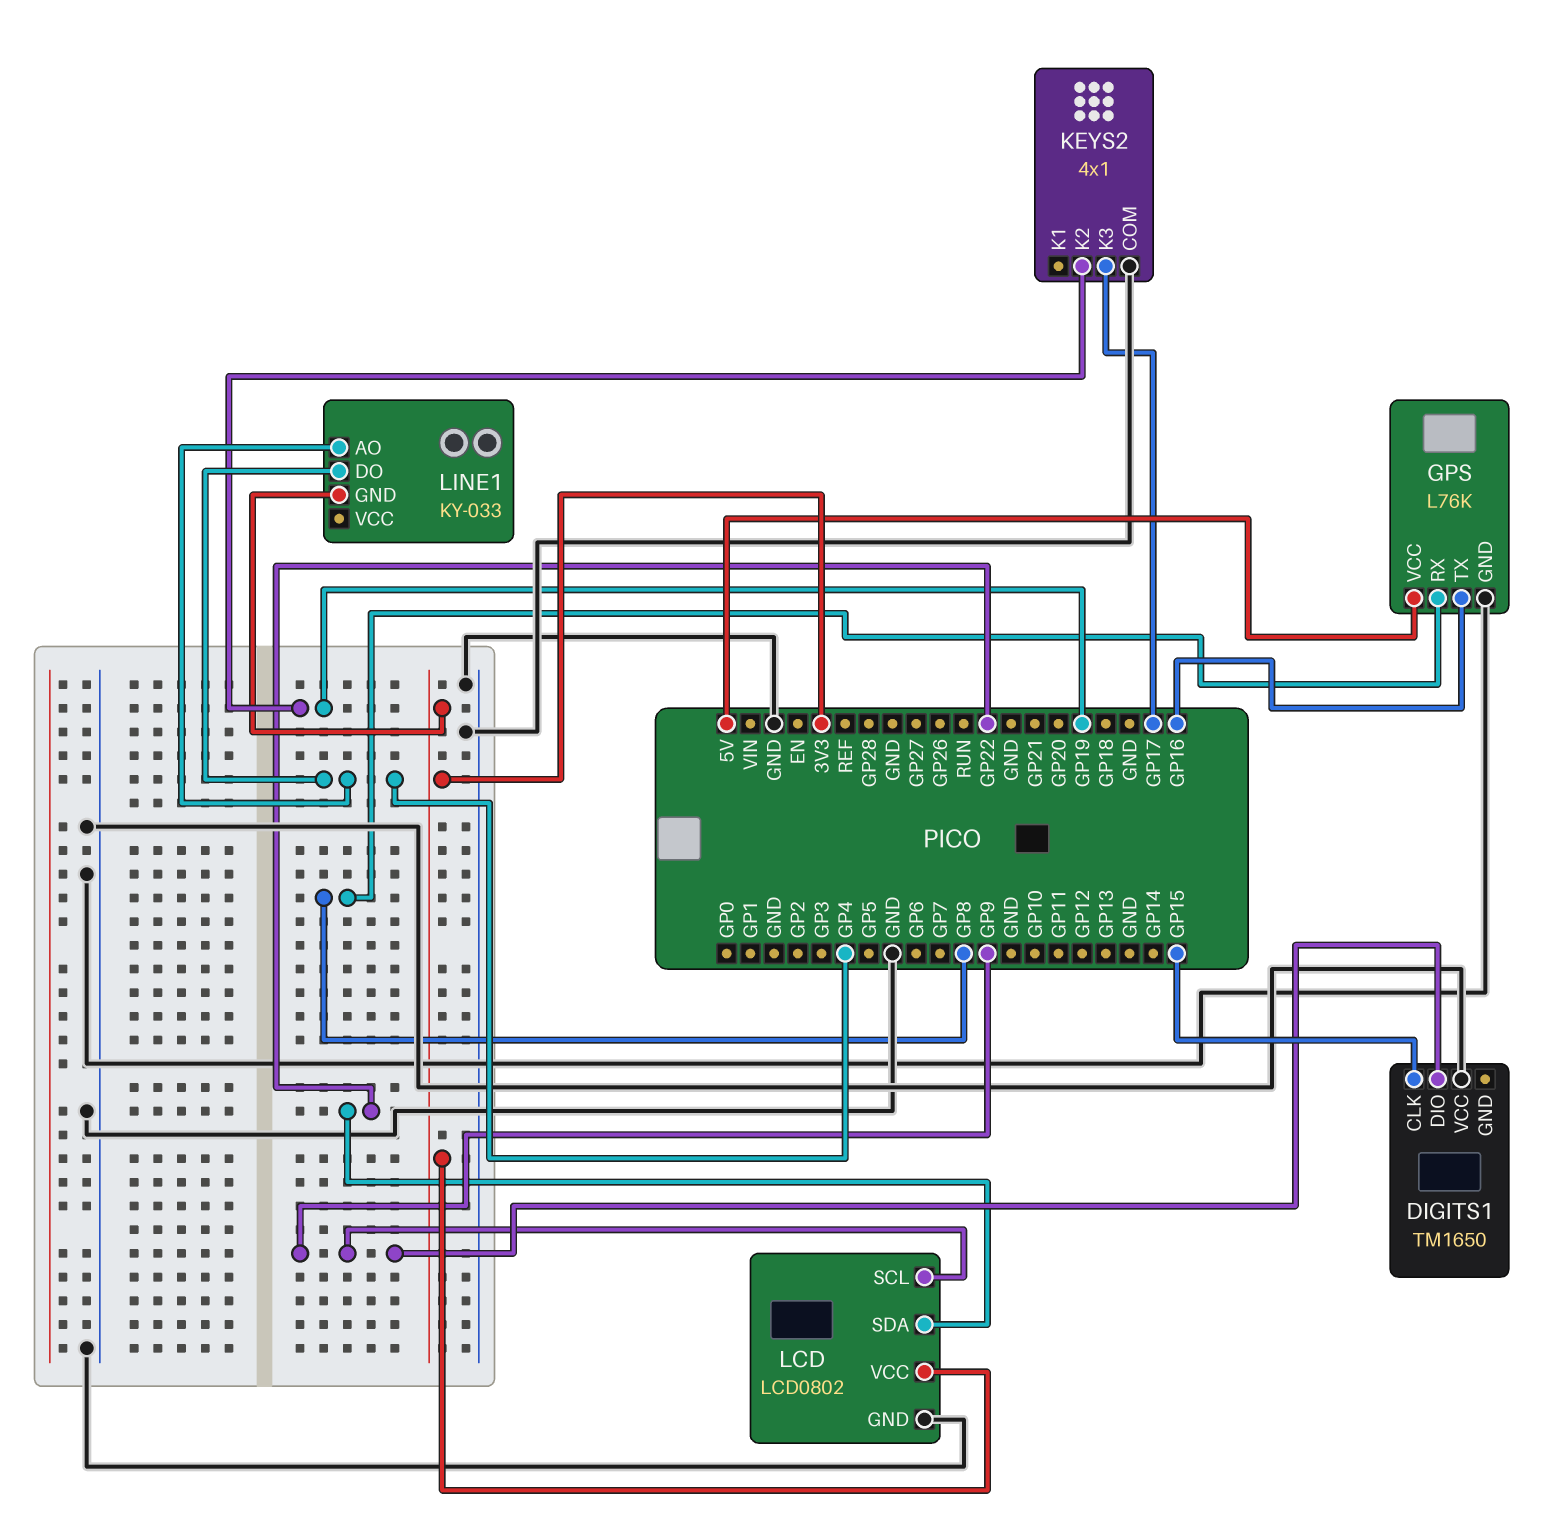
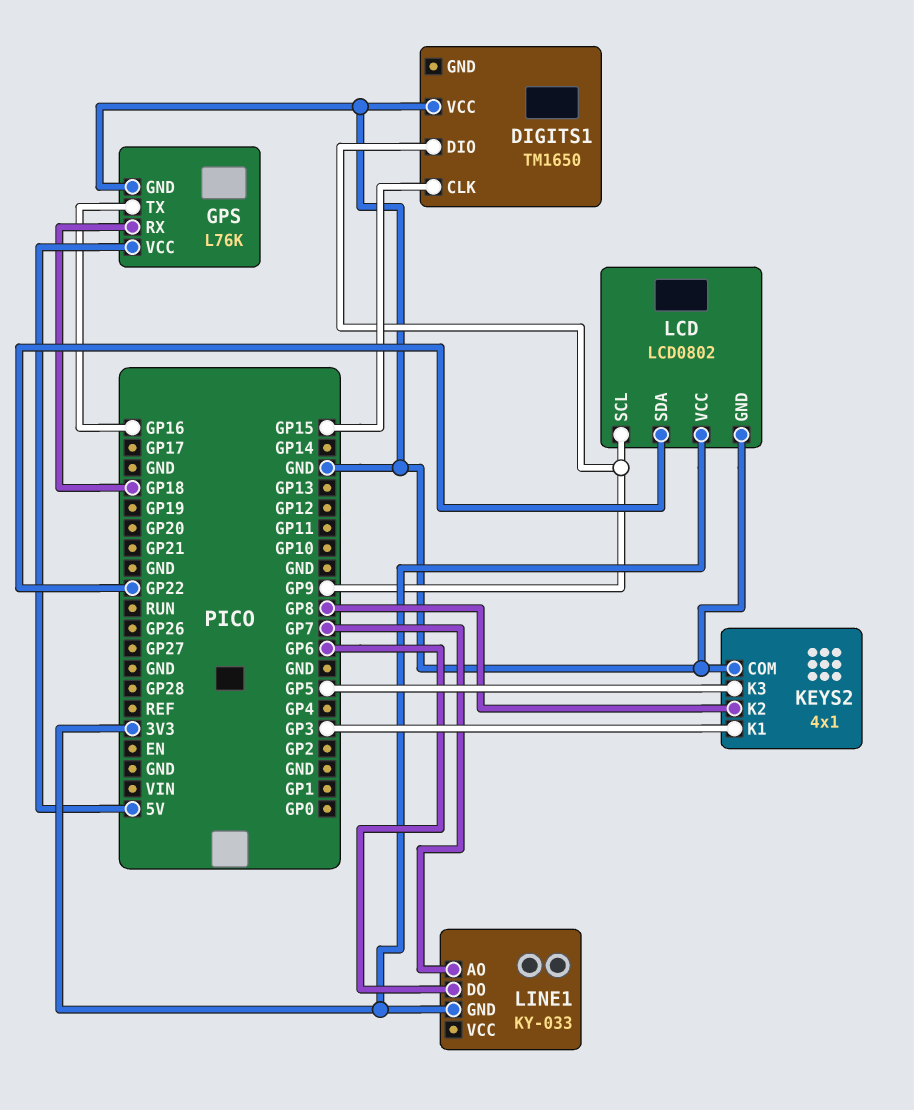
GPS pin RX: GP8 -> GP18
KEYS2 pin K1: none -> GP3
KEYS2 pin K2: GP19 -> GP8
KEYS2 pin K3: GP17 -> GP5
LINE1 pin AO: GP4 -> GP7
LINE1 pin DO: GP4 -> GP6

